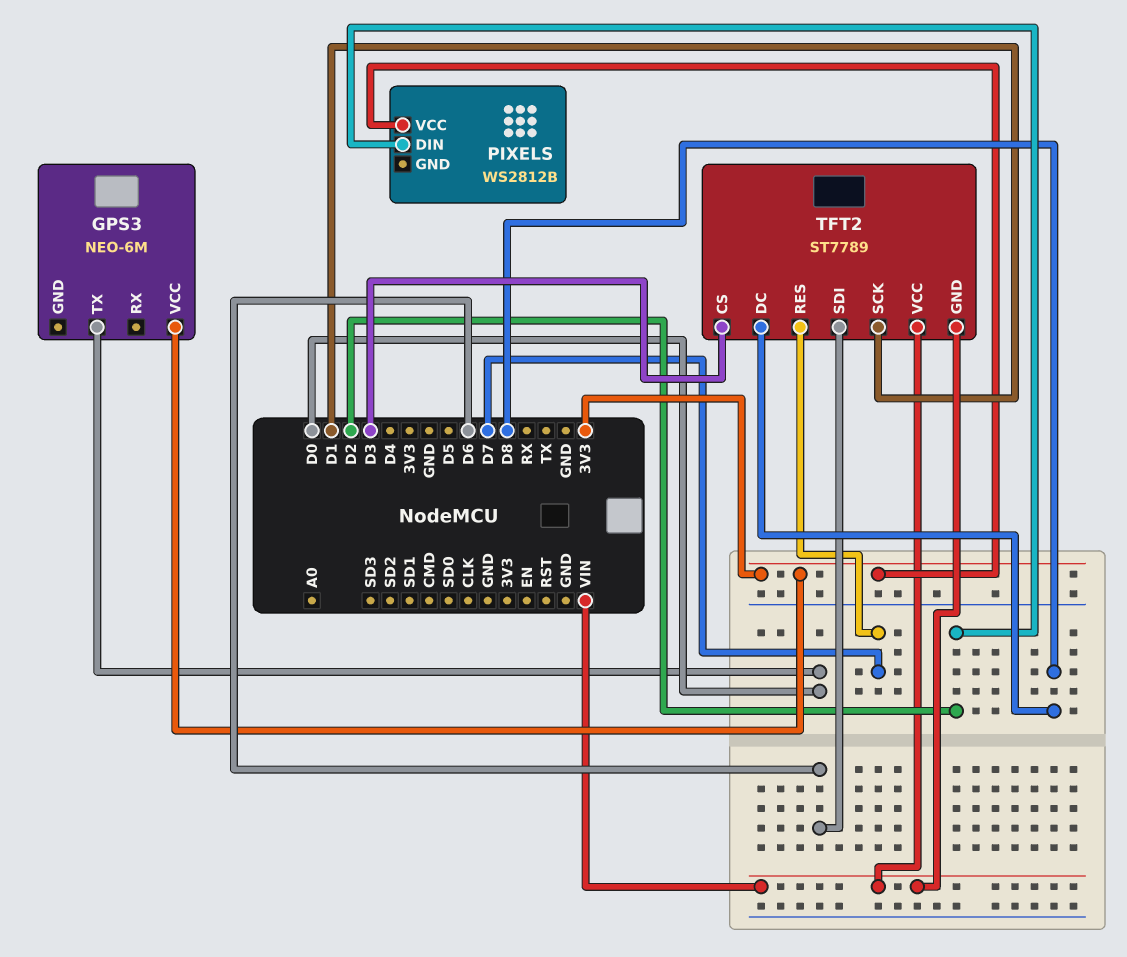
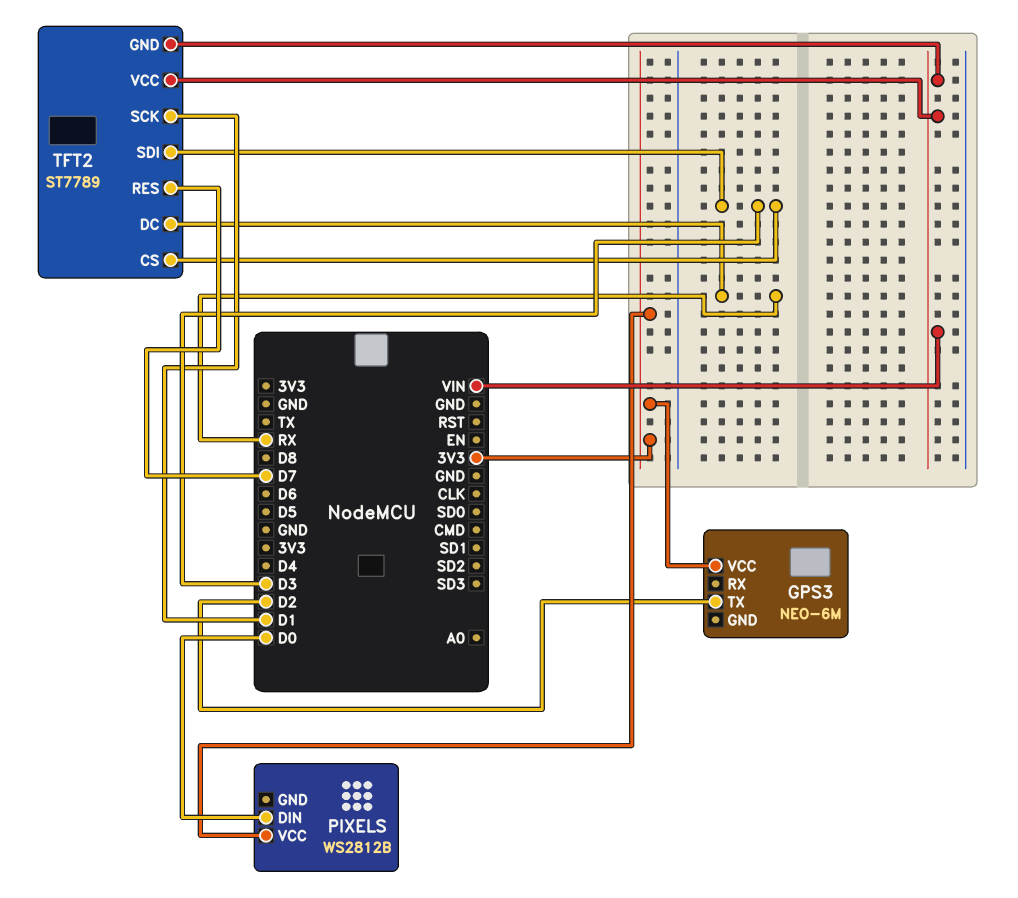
GPS3 pin TX: D0 -> D2
PIXELS pin DIN: D2 -> D0
TFT2 pin DC: D8 -> RX
TFT2 pin SDI: D6 -> D3

